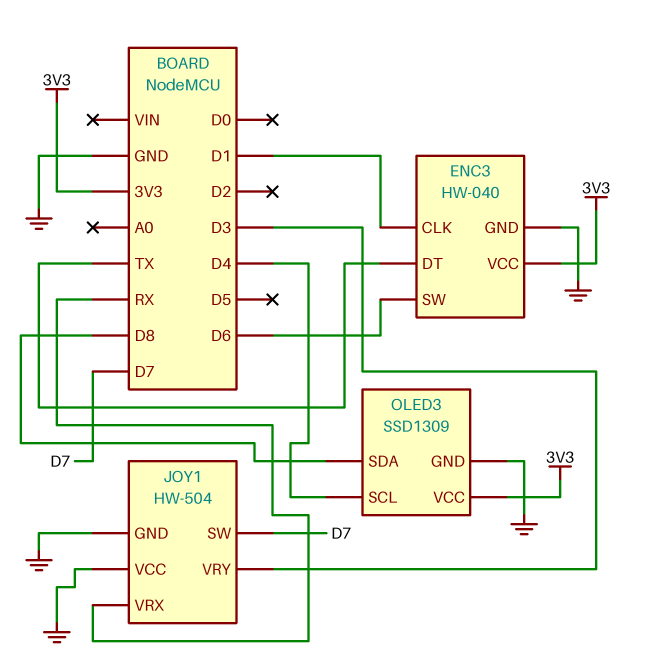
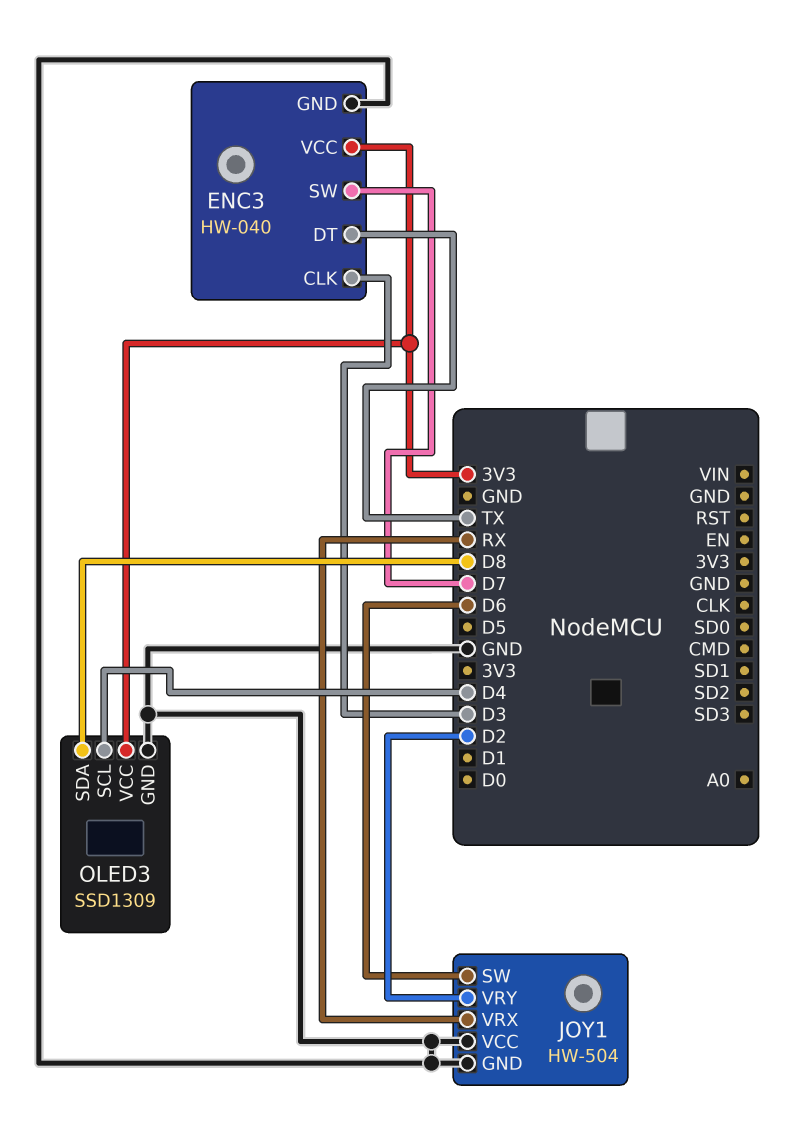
ENC3 pin CLK: D1 -> D3
ENC3 pin SW: D6 -> D7
JOY1 pin SW: D7 -> D6
JOY1 pin VRY: D3 -> D2

